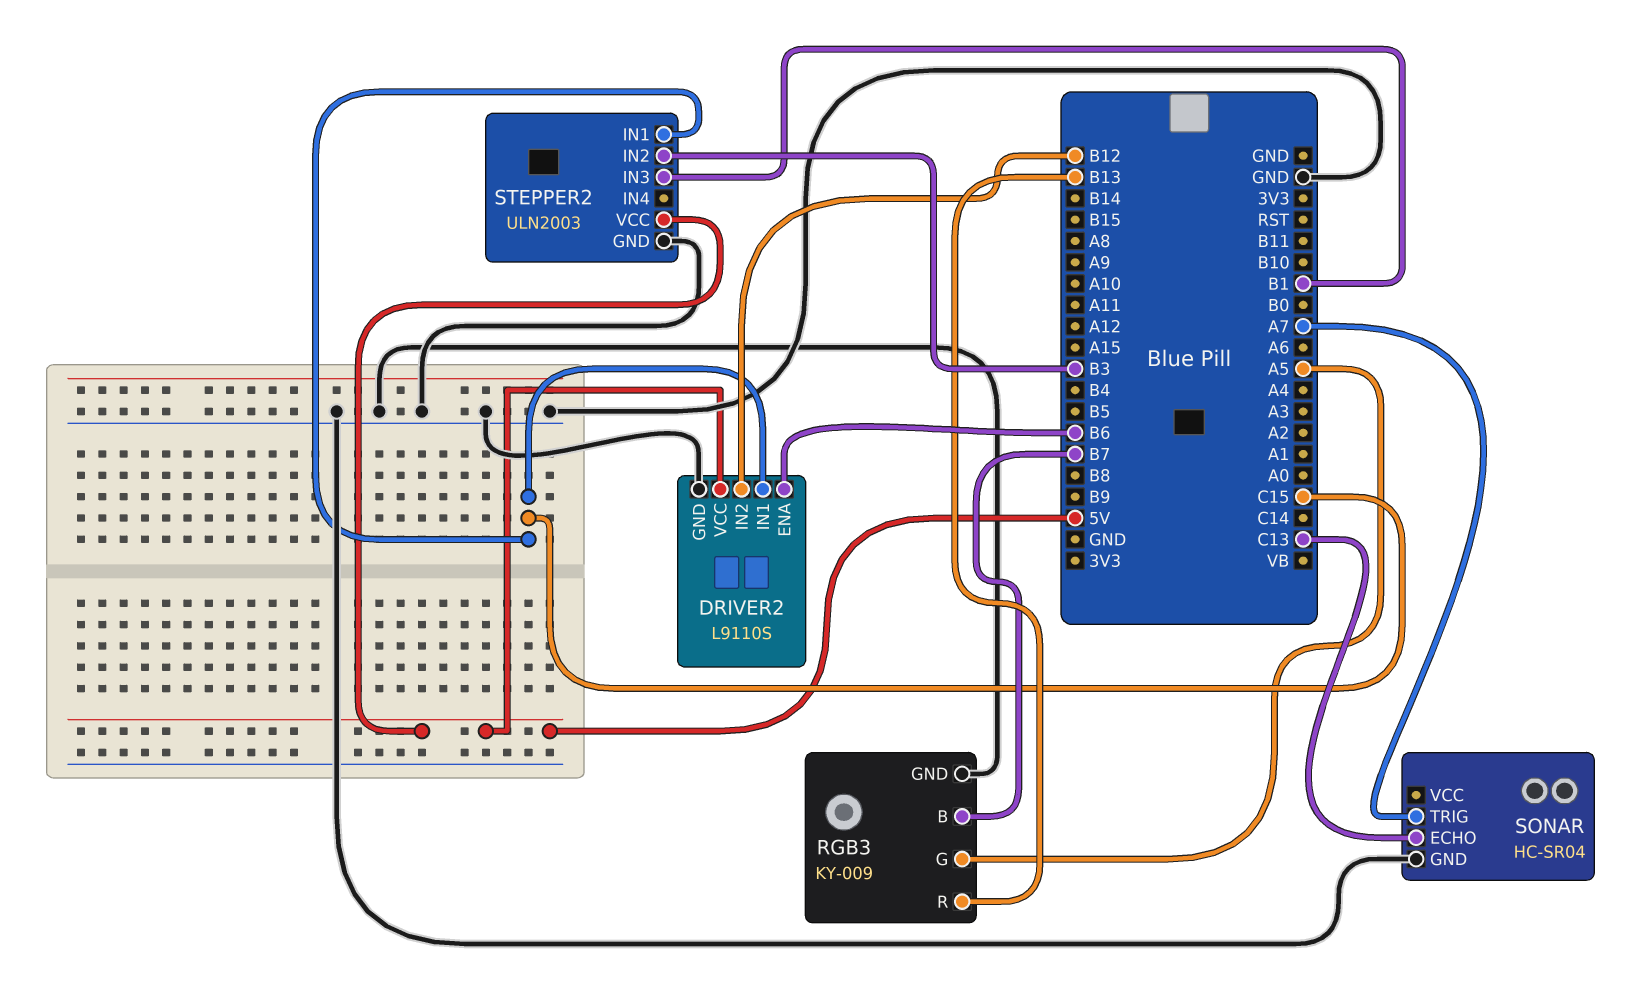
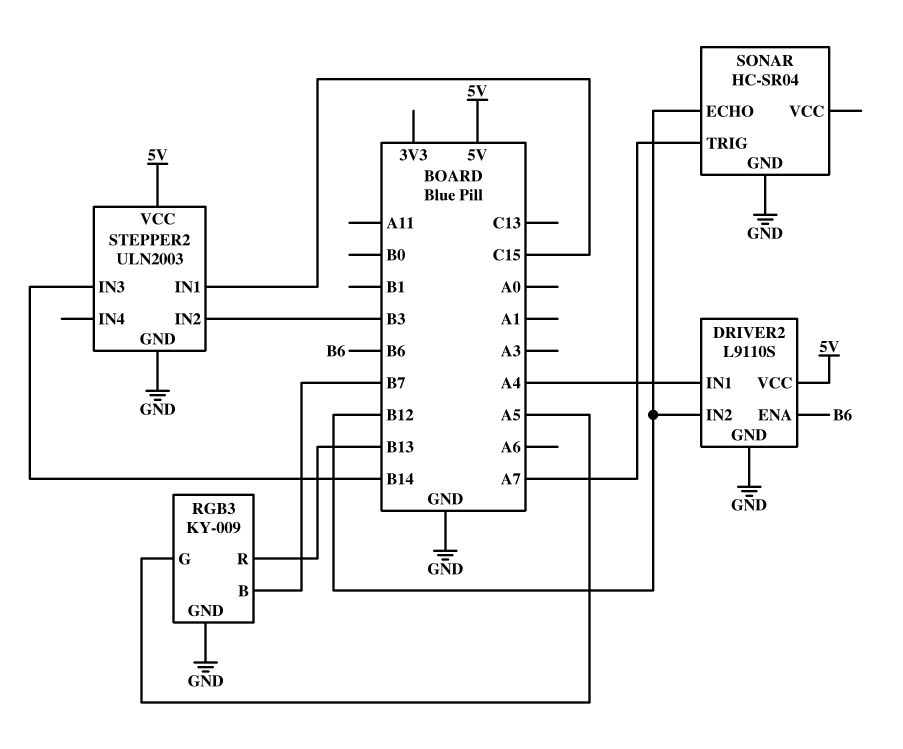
DRIVER2 pin IN1: C15 -> A4
SONAR pin ECHO: C13 -> B12
STEPPER2 pin IN3: B1 -> B14

